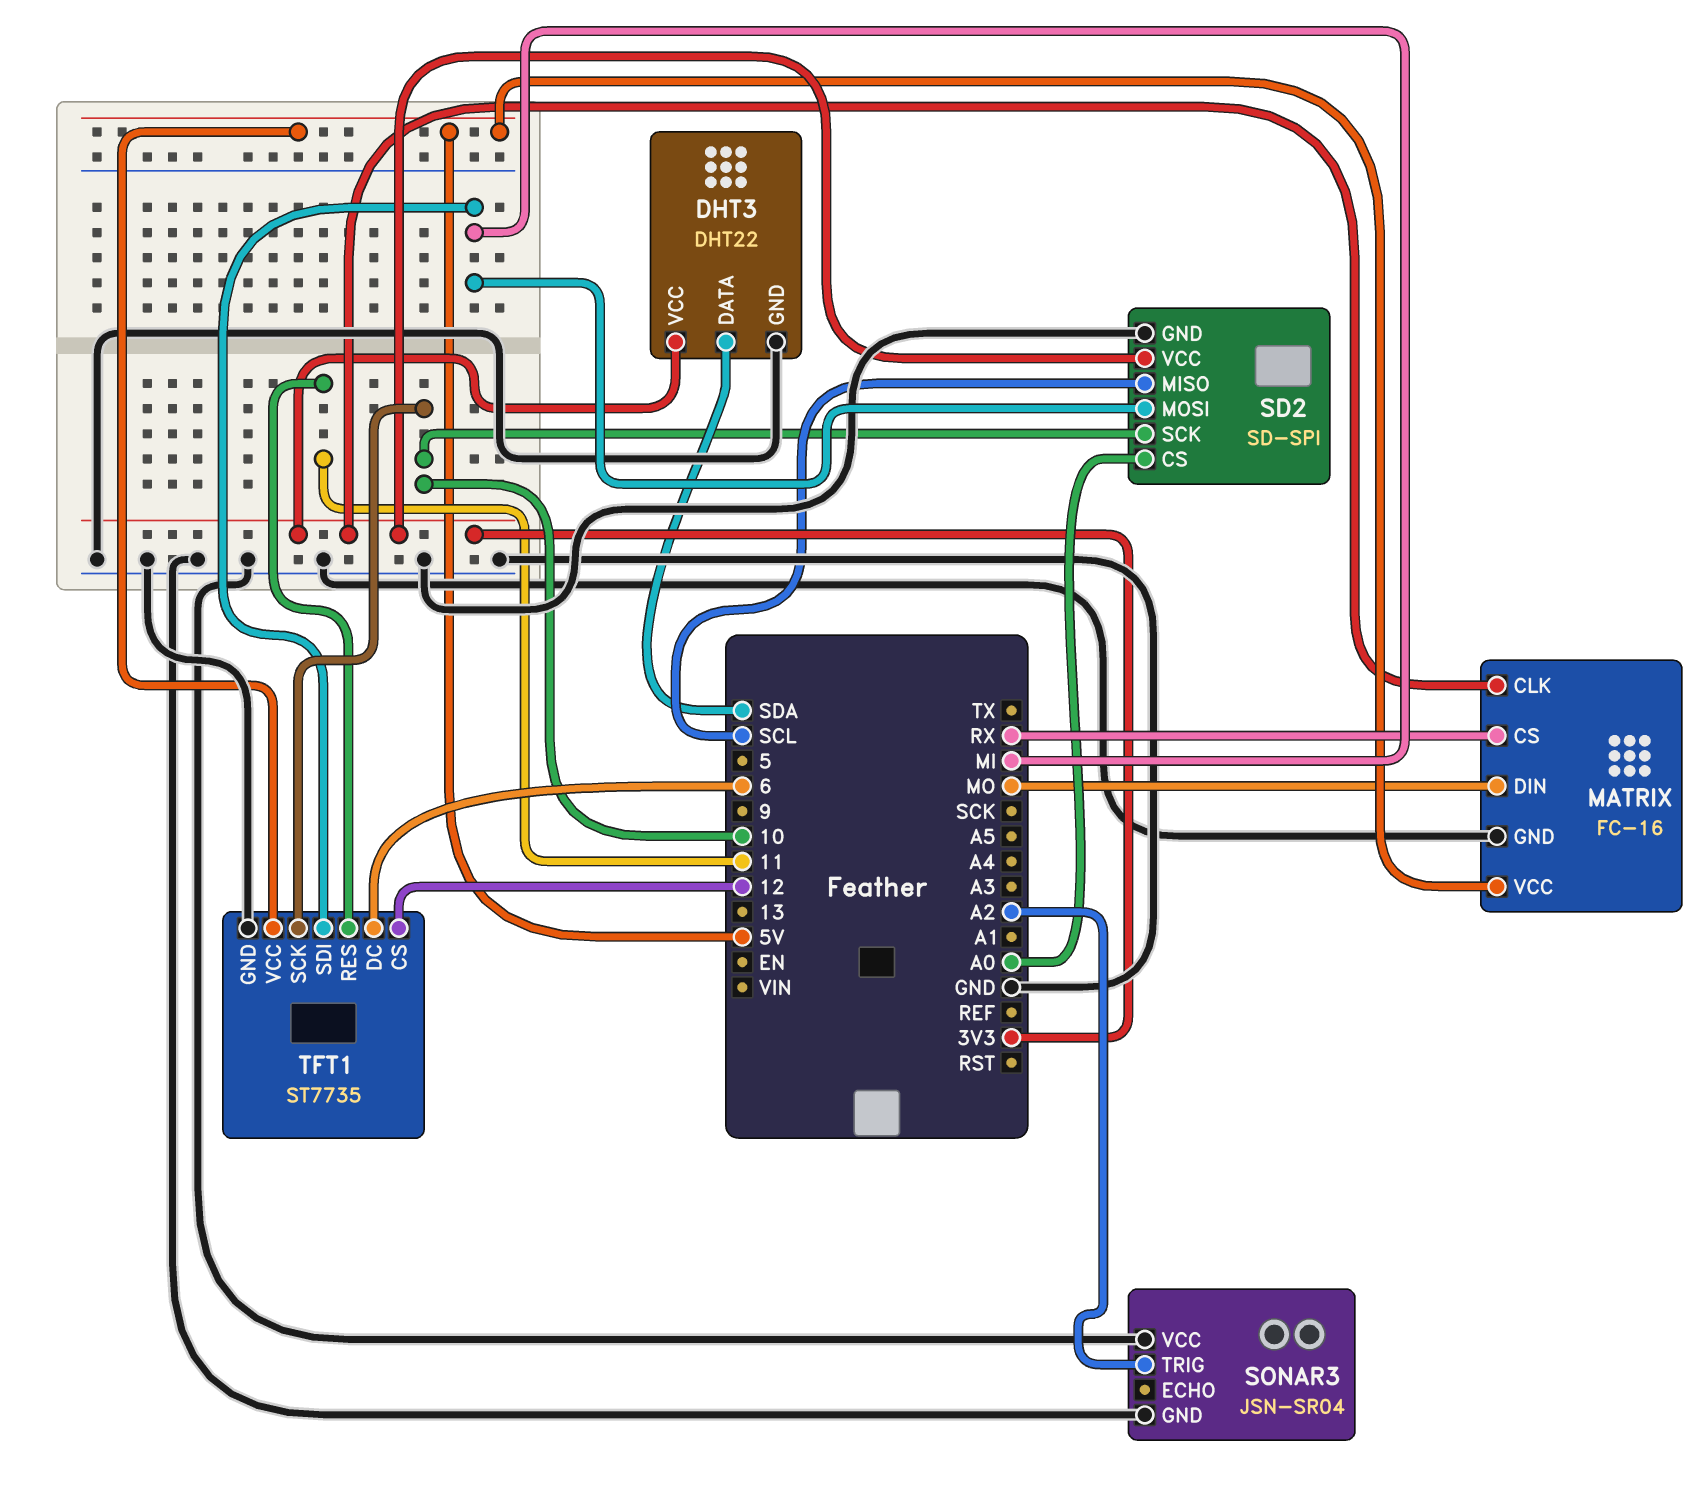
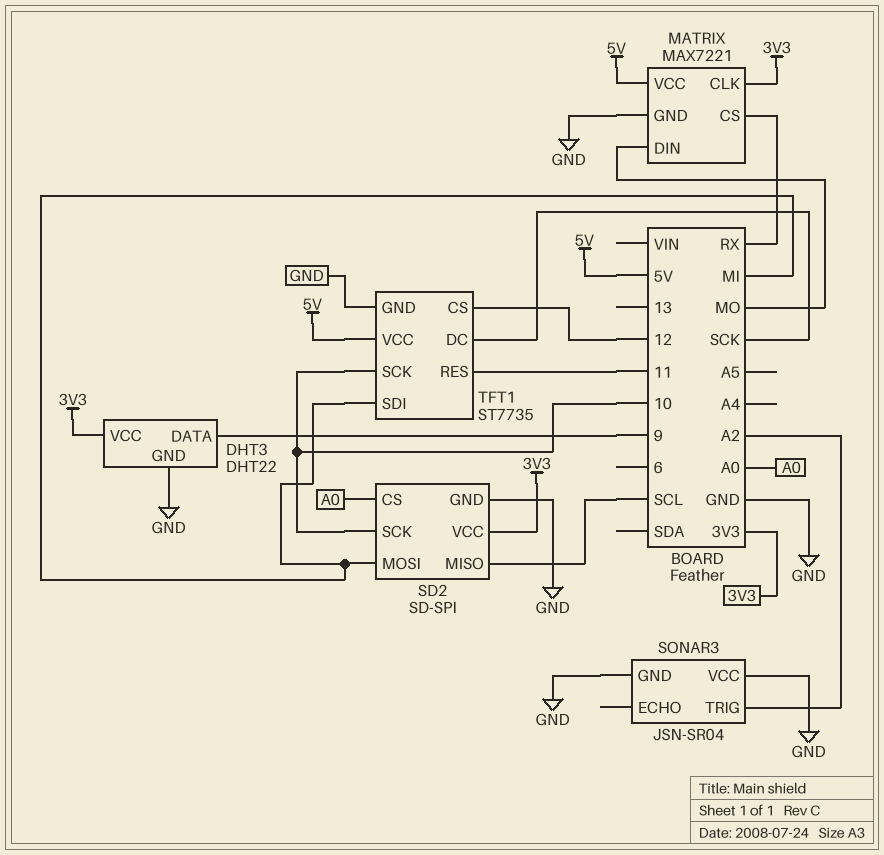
DHT3 pin DATA: SDA -> 9
MATRIX: FC-16 -> MAX7221
TFT1 pin DC: 6 -> SCK

